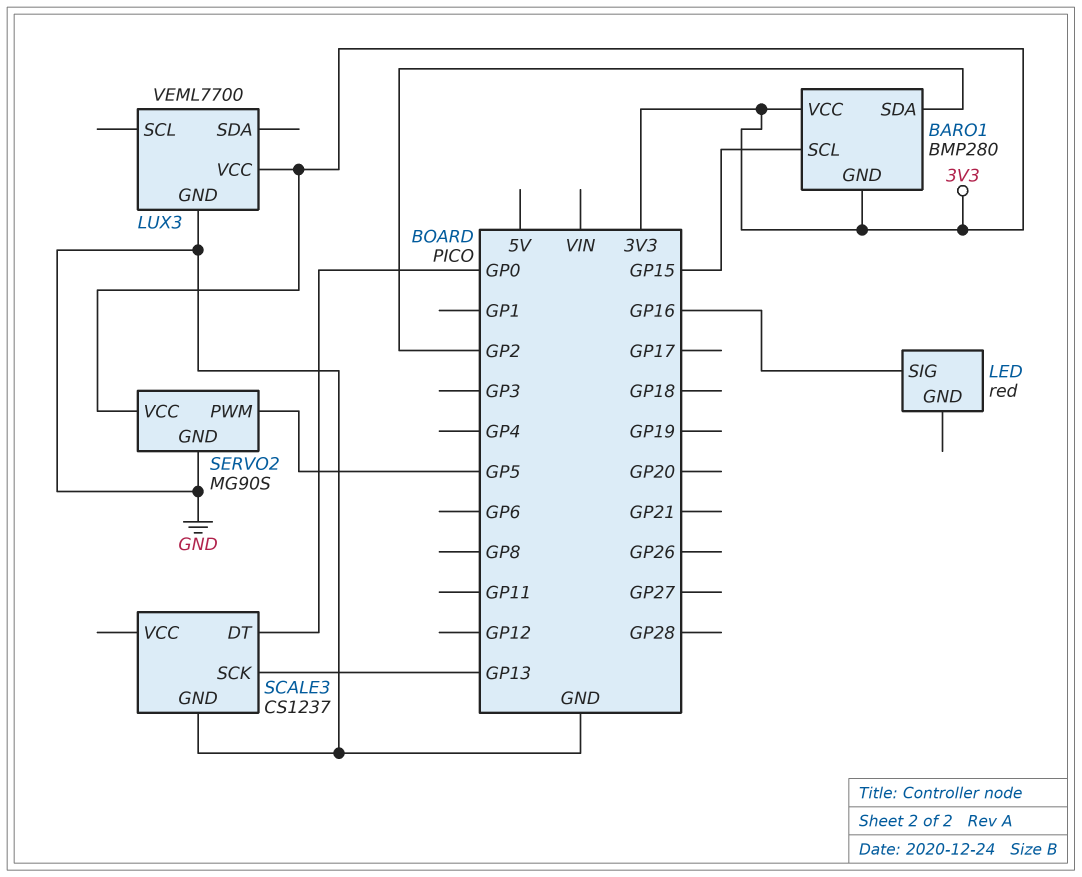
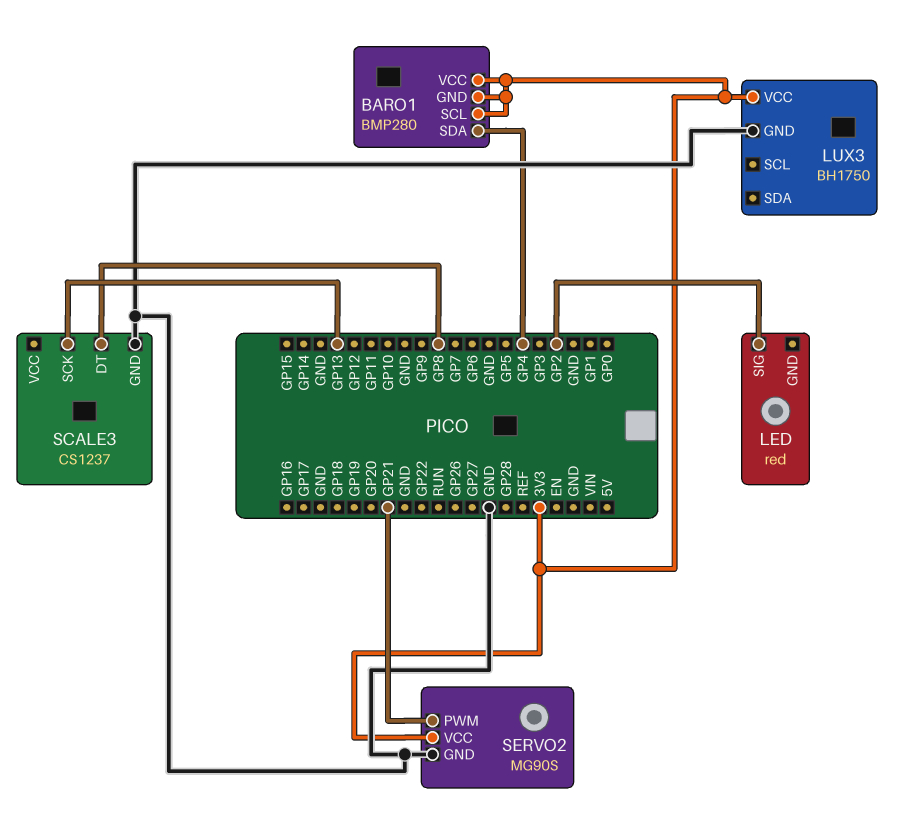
BARO1 pin SCL: GP15 -> 3V3
BARO1 pin SDA: GP2 -> GP4
LED pin SIG: GP16 -> GP2
LUX3: VEML7700 -> BH1750
SCALE3 pin DT: GP0 -> GP8
SERVO2 pin PWM: GP5 -> GP21

